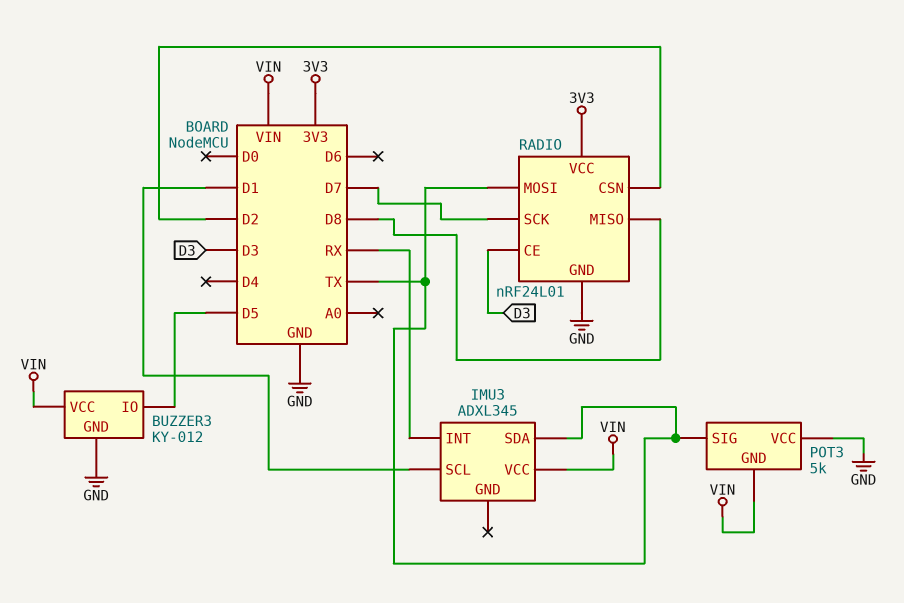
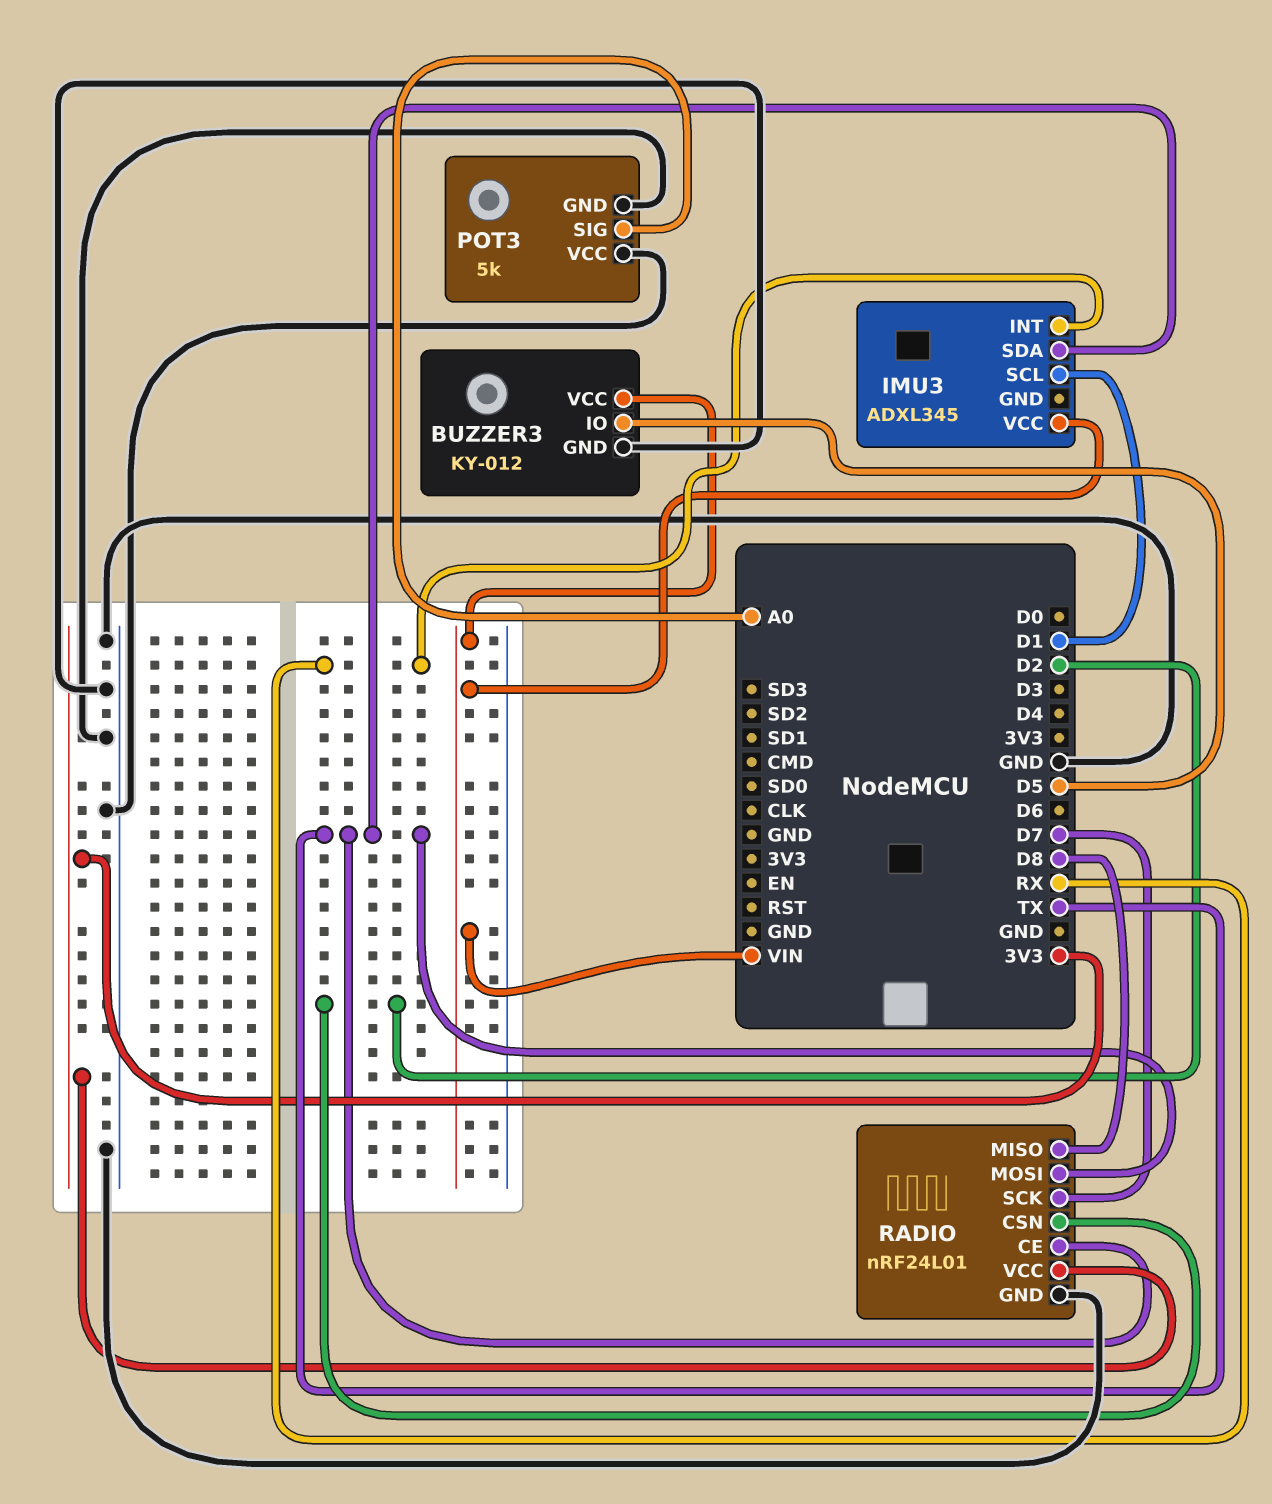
POT3 pin GND: VIN -> GND
POT3 pin SIG: TX -> A0
RADIO pin CE: D3 -> TX

